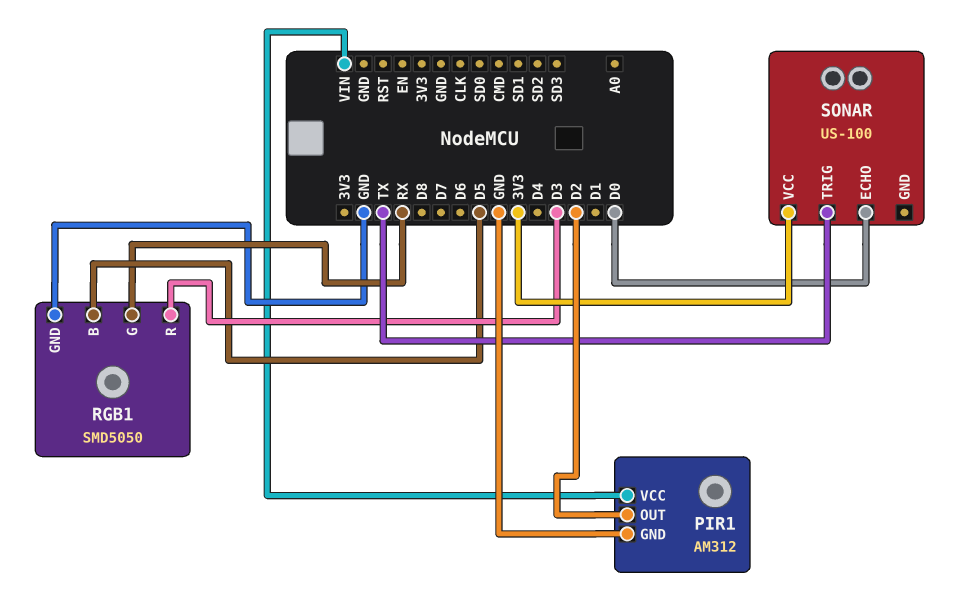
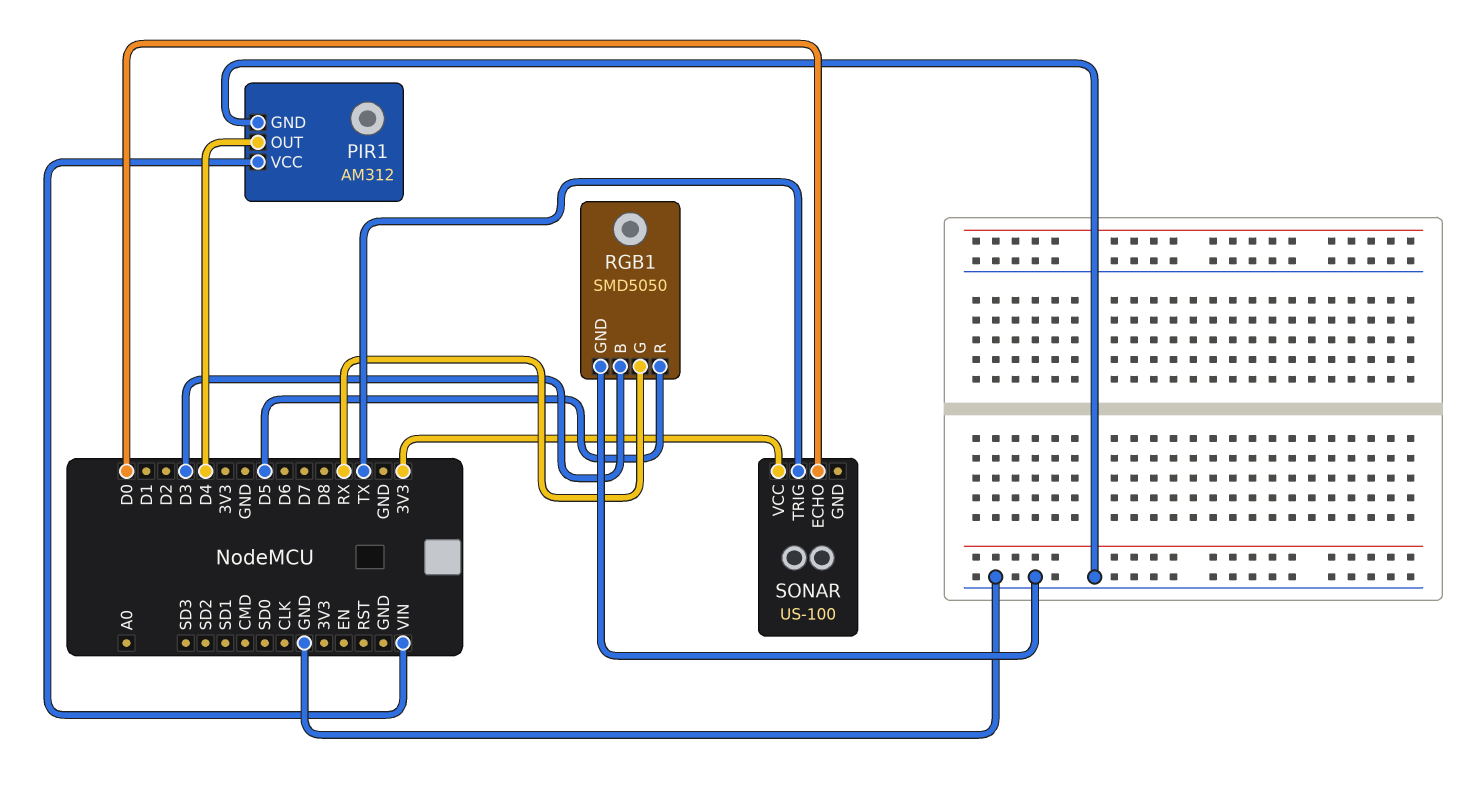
PIR1 pin OUT: D2 -> D4
RGB1 pin B: D5 -> D3
RGB1 pin R: D3 -> D5

